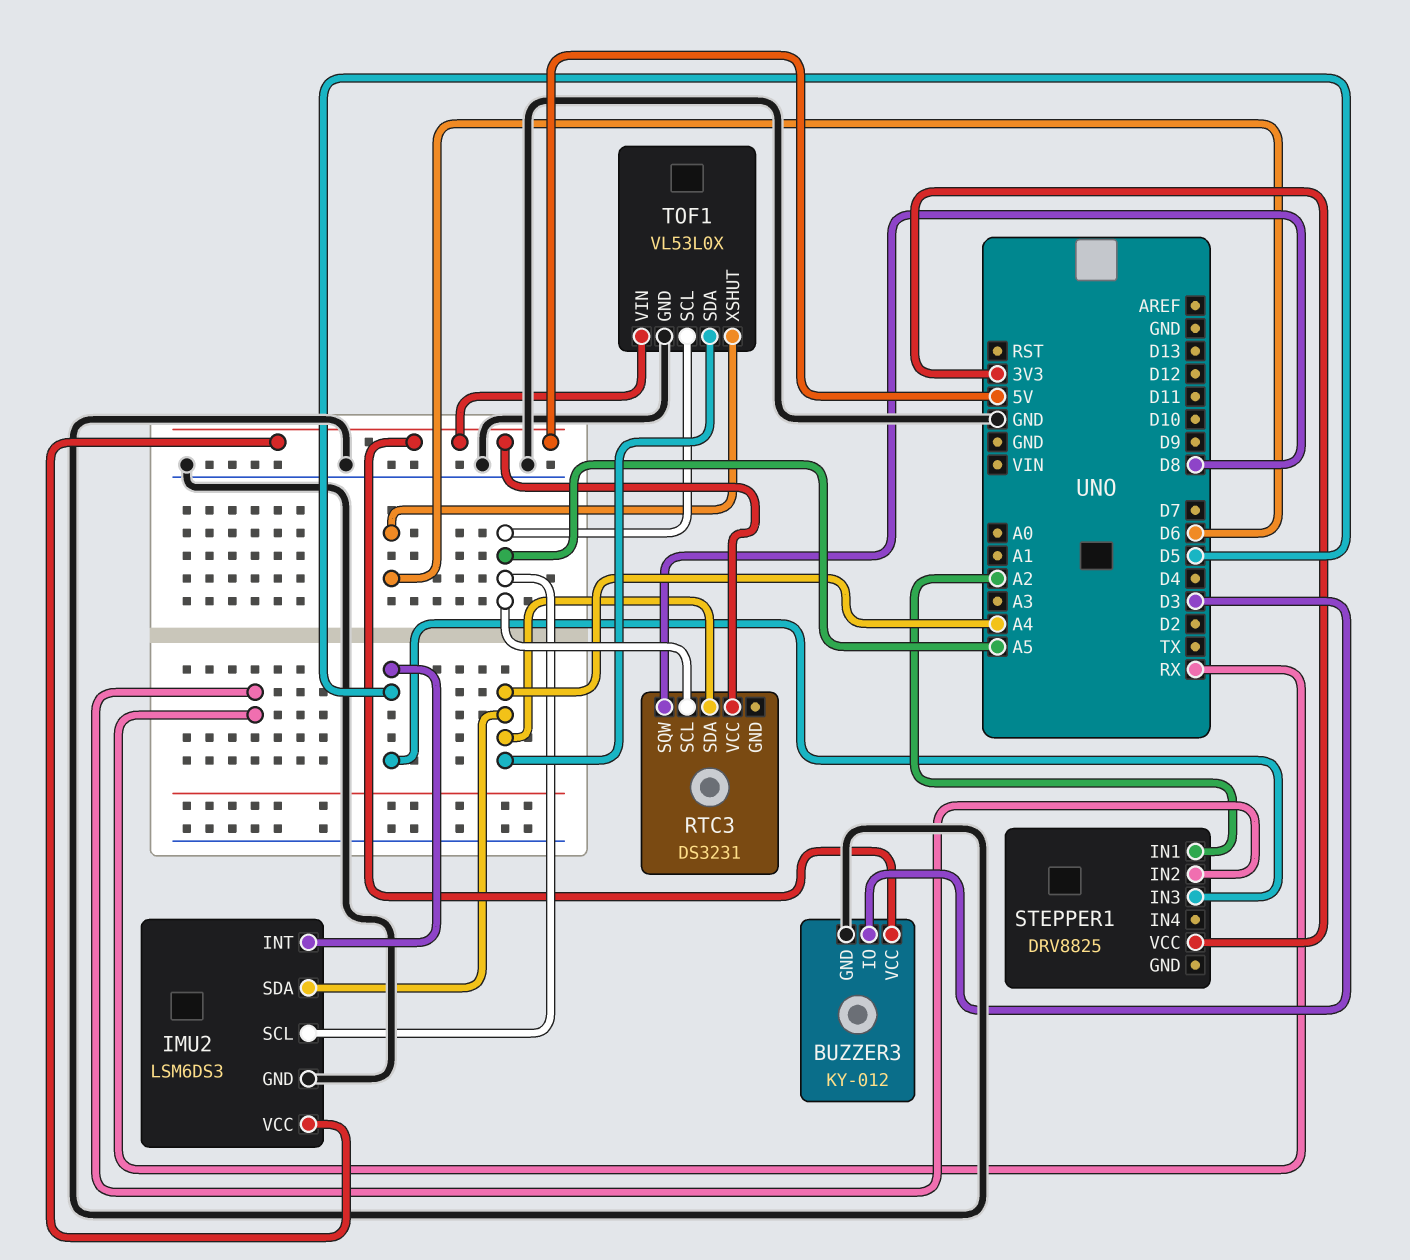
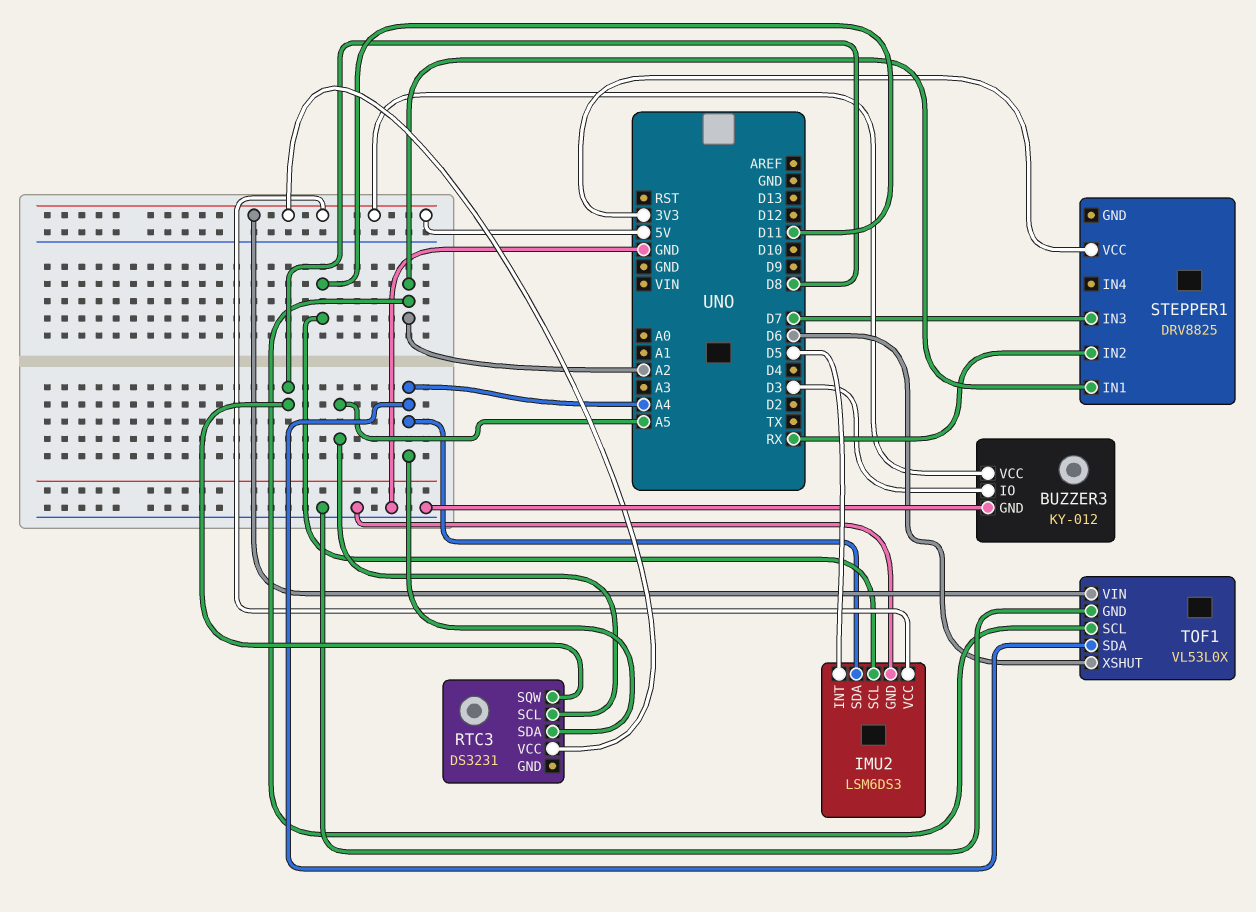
IMU2 pin SCL: A5 -> D11
STEPPER1 pin IN3: D5 -> D7
TOF1 pin SCL: A5 -> A2

